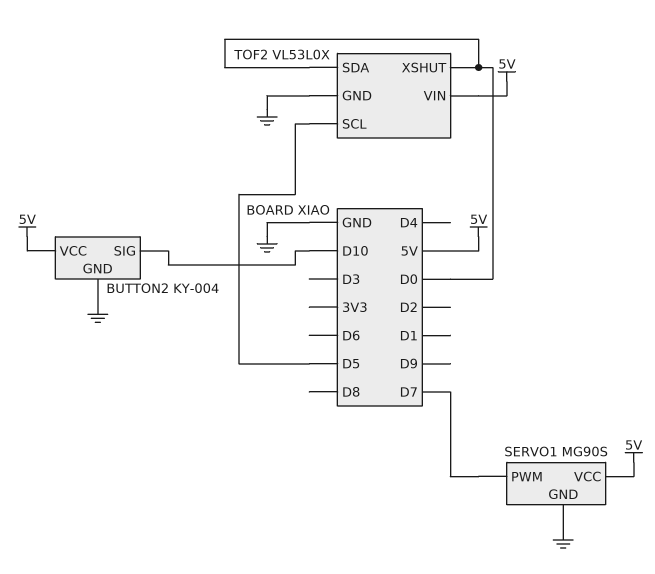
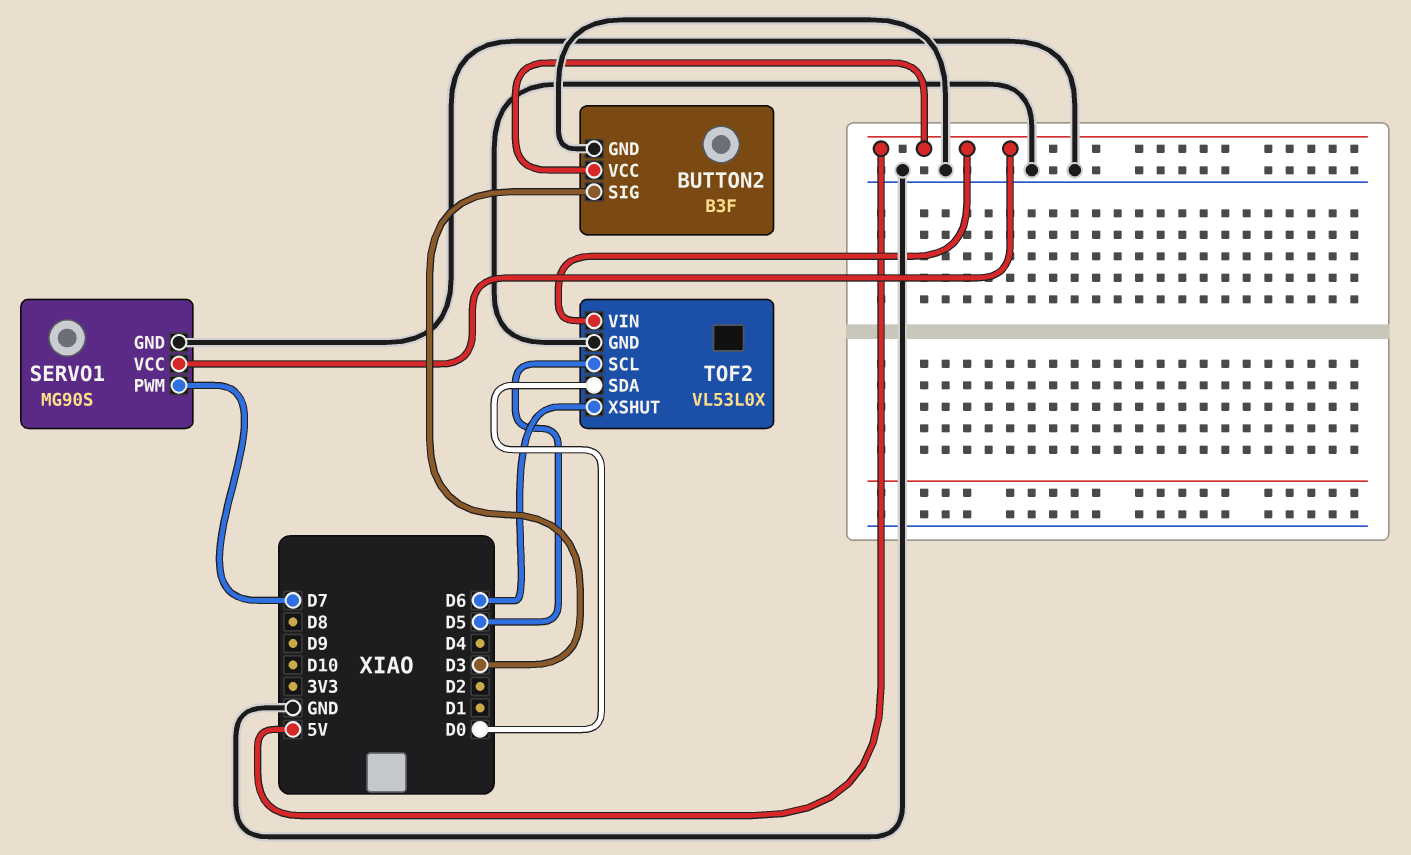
BUTTON2: KY-004 -> B3F
BUTTON2 pin SIG: D10 -> D3
TOF2 pin XSHUT: D0 -> D6

